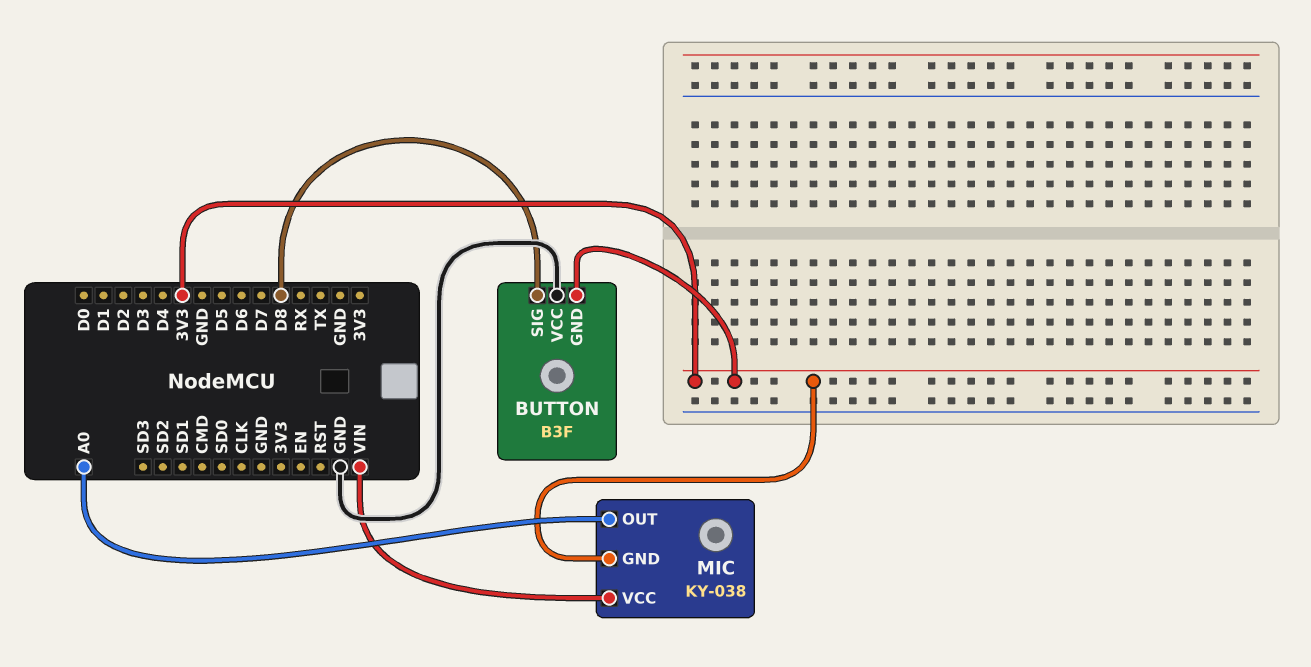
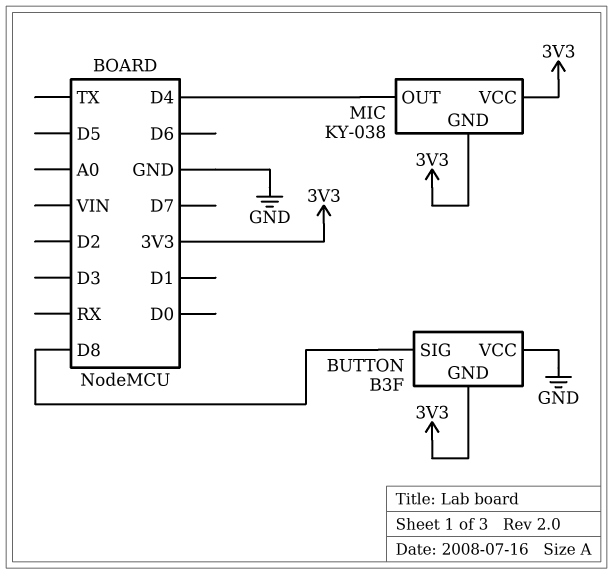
MIC pin OUT: A0 -> D4
MIC pin VCC: VIN -> 3V3

